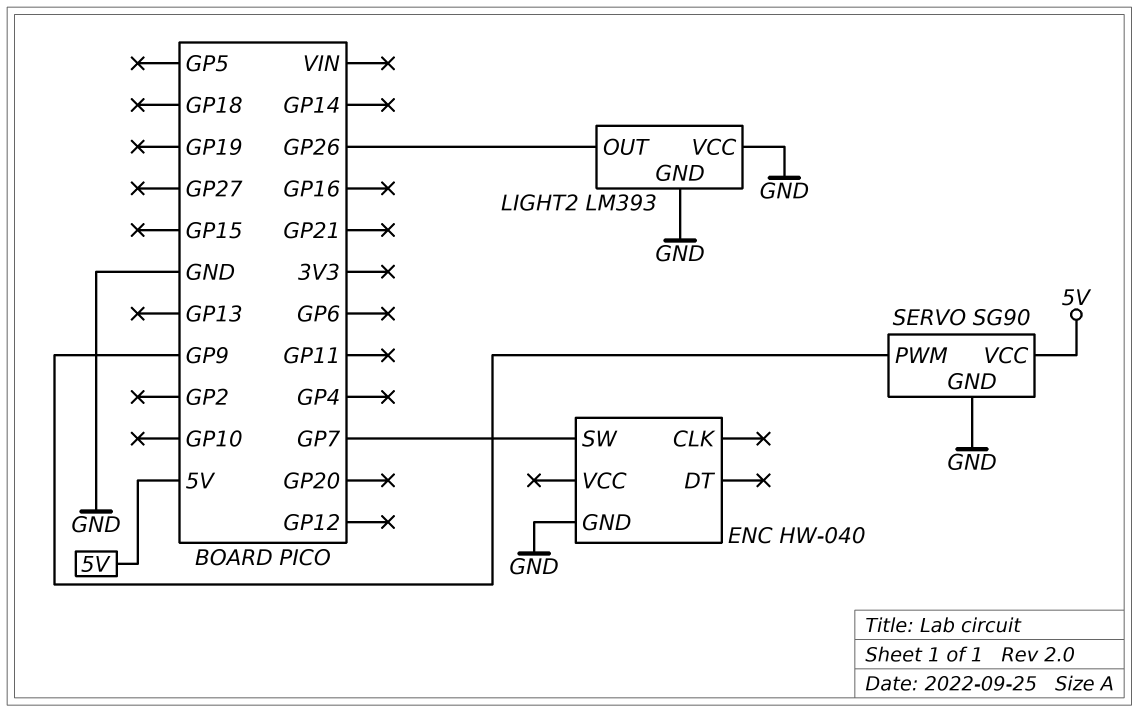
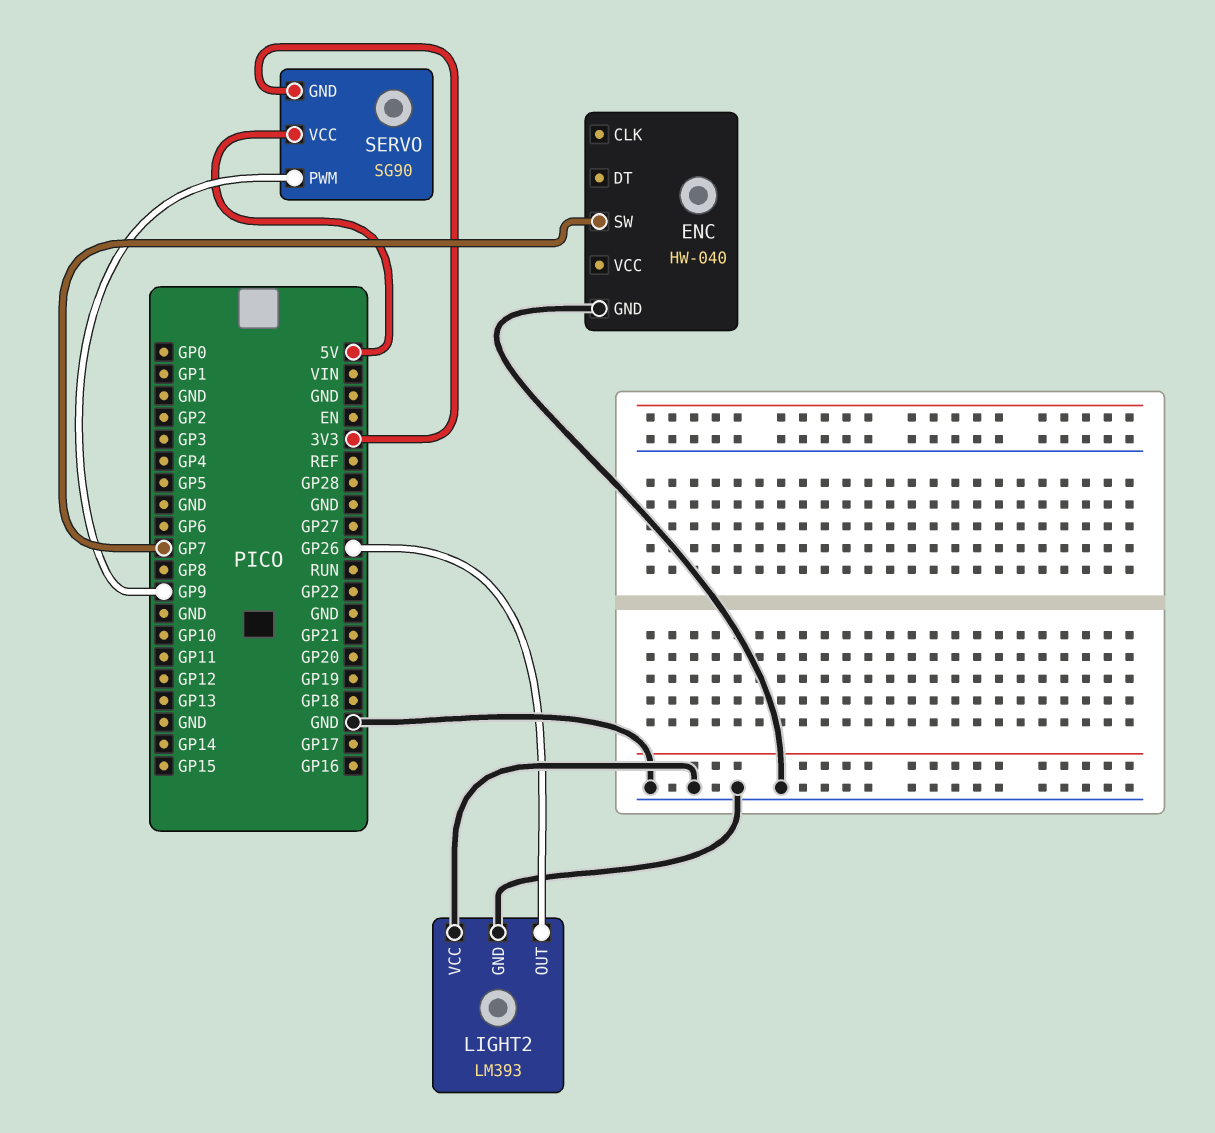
SERVO pin GND: GND -> 3V3

